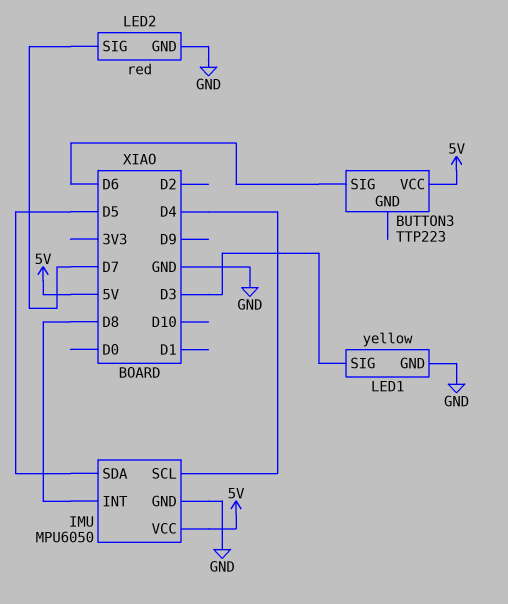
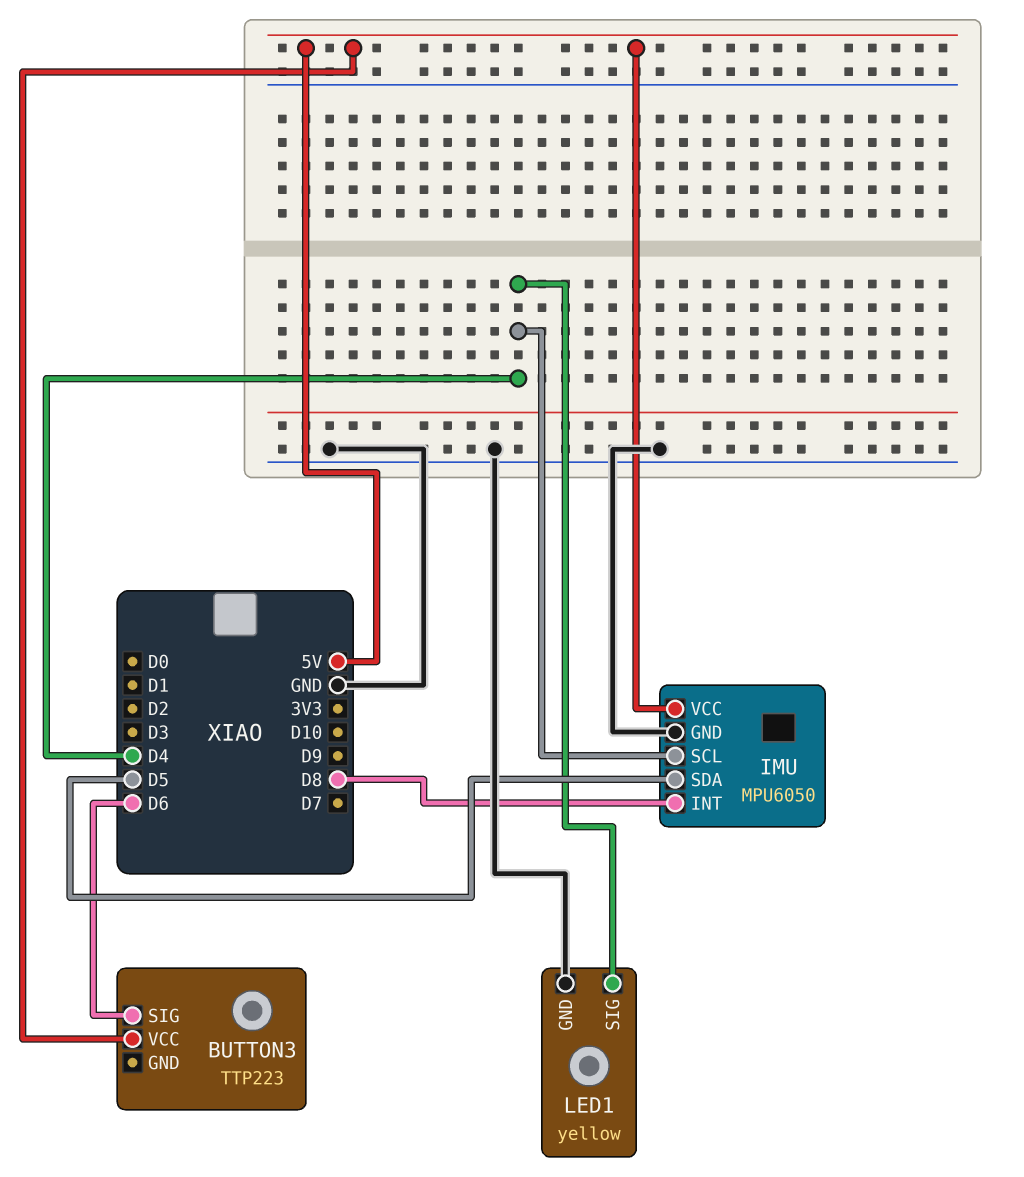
LED1 pin SIG: D3 -> D4
LED2: red -> none
LED2 pin GND: GND -> none
LED2 pin SIG: D7 -> none

